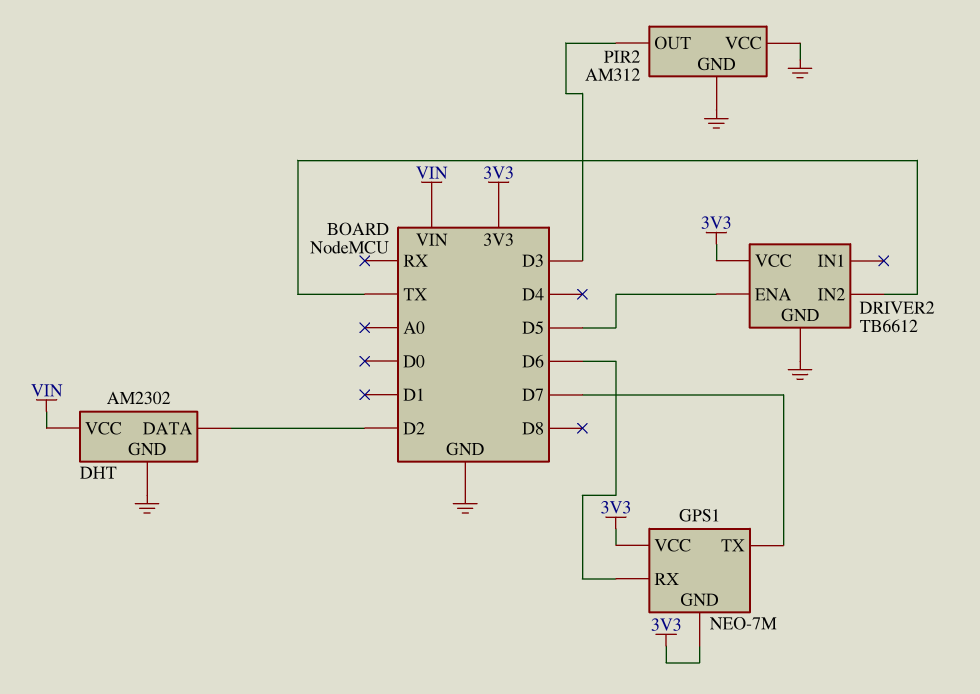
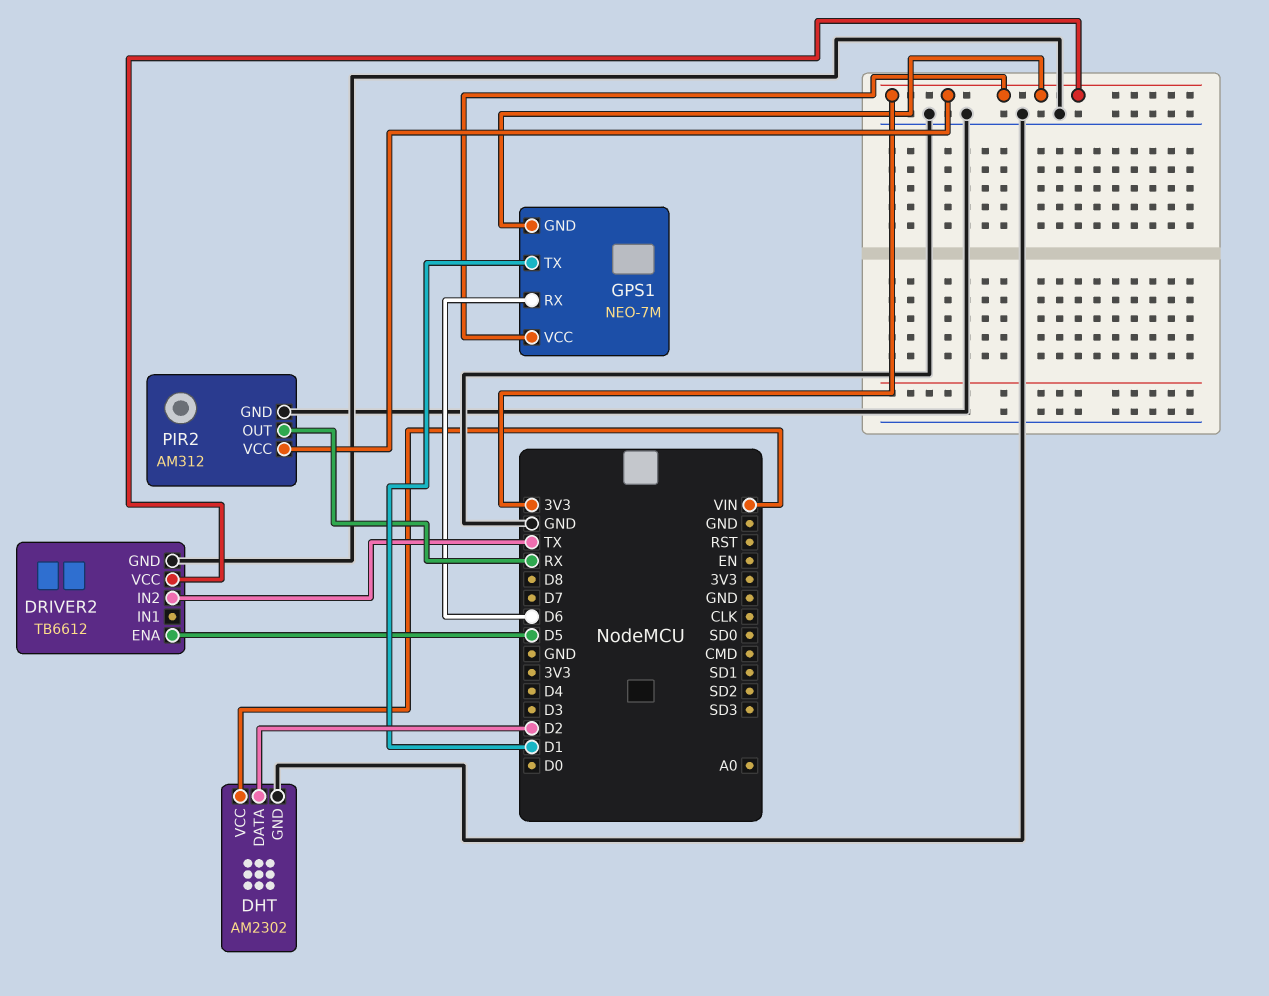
GPS1 pin TX: D7 -> D1
PIR2 pin OUT: D3 -> RX
PIR2 pin VCC: GND -> 3V3

